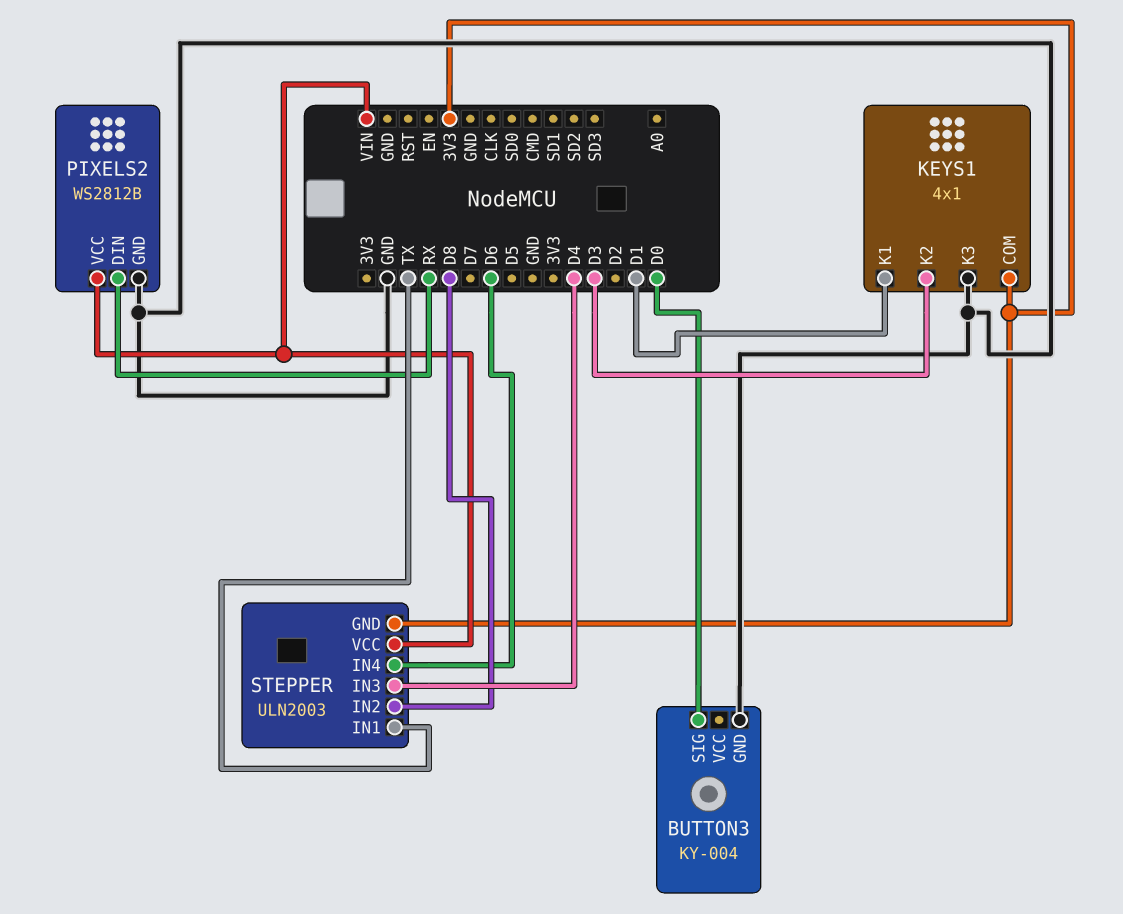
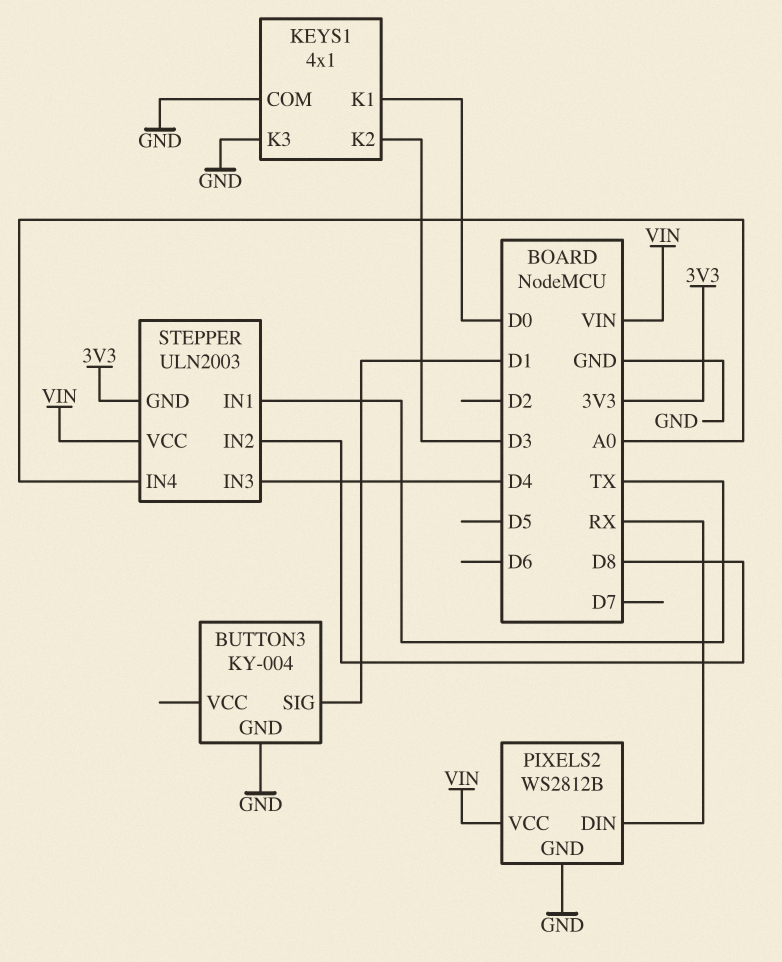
BUTTON3 pin SIG: D0 -> D1
KEYS1 pin COM: 3V3 -> GND
KEYS1 pin K1: D1 -> D0
STEPPER pin IN4: D6 -> A0

